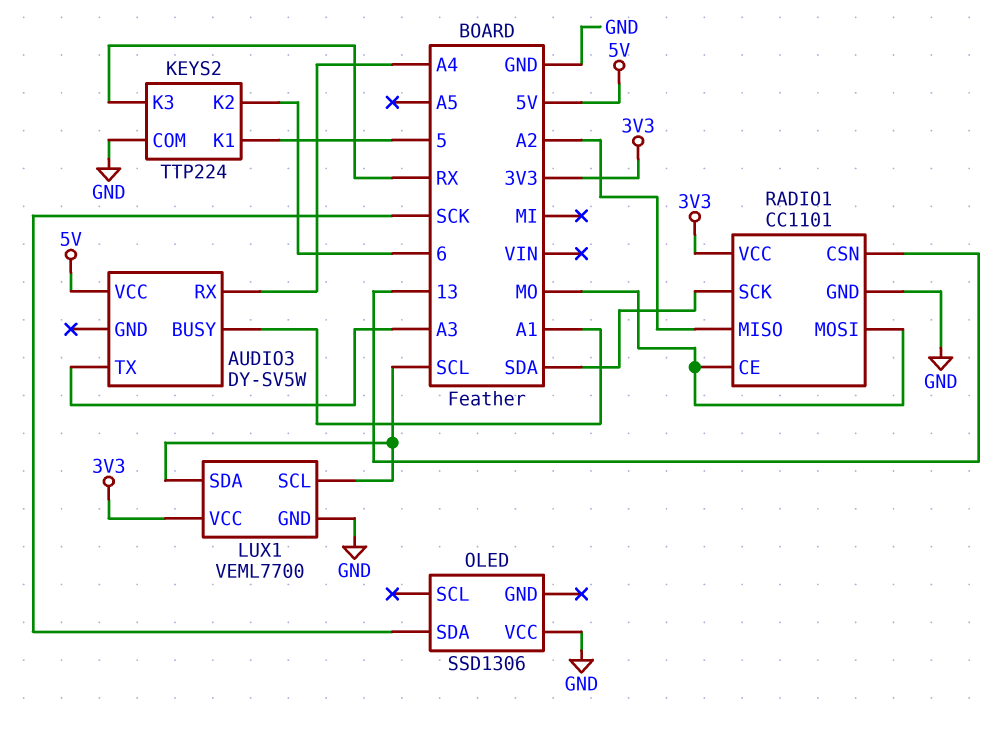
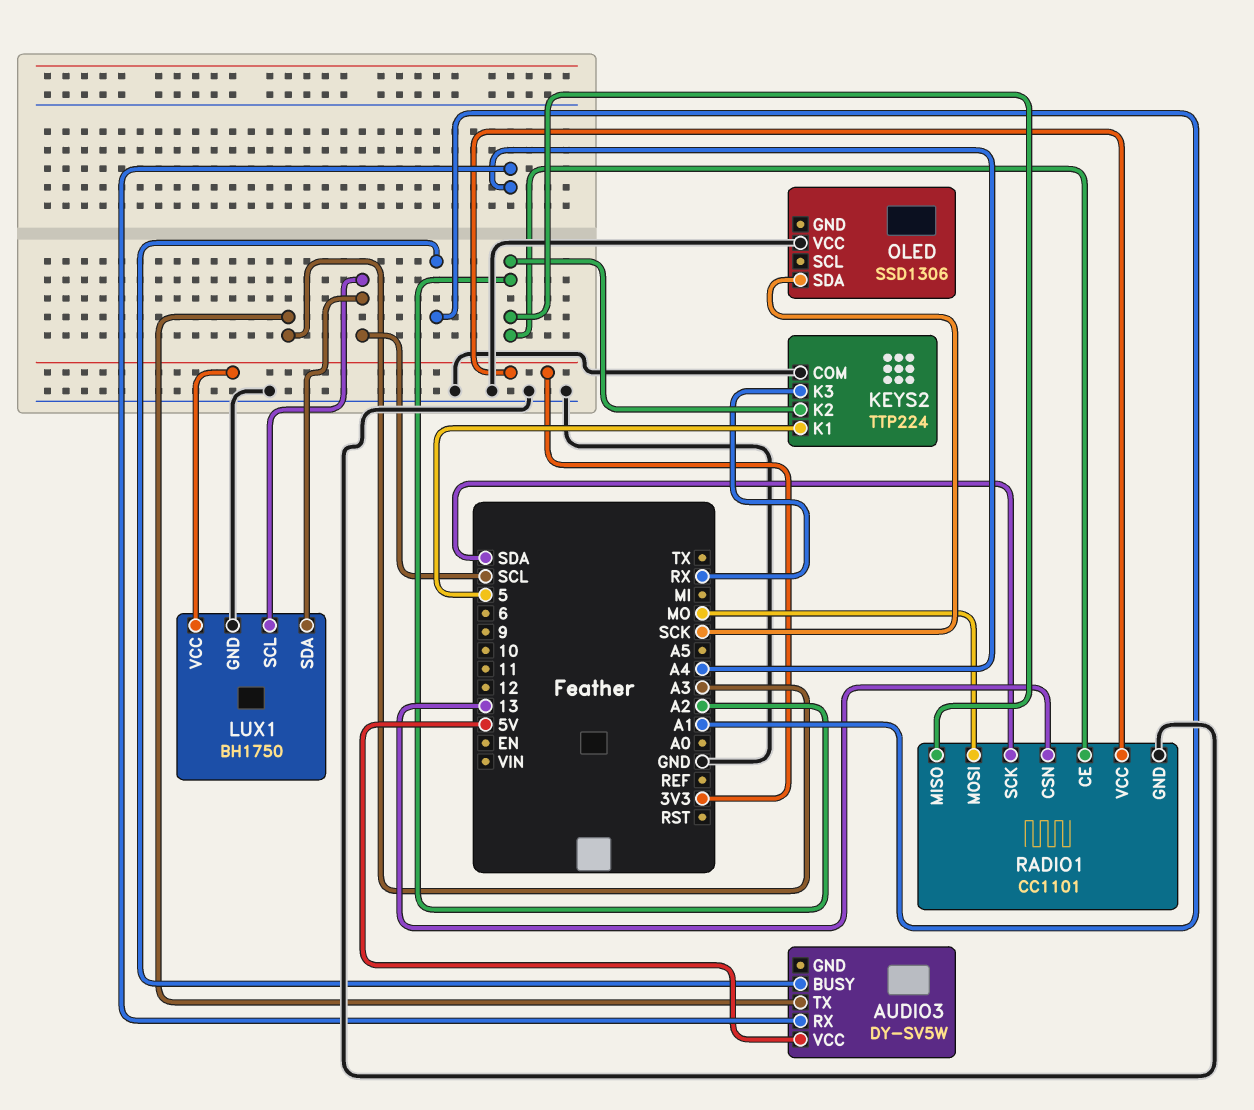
KEYS2 pin K2: 6 -> A2
LUX1: VEML7700 -> BH1750
RADIO1 pin CE: MO -> A2

